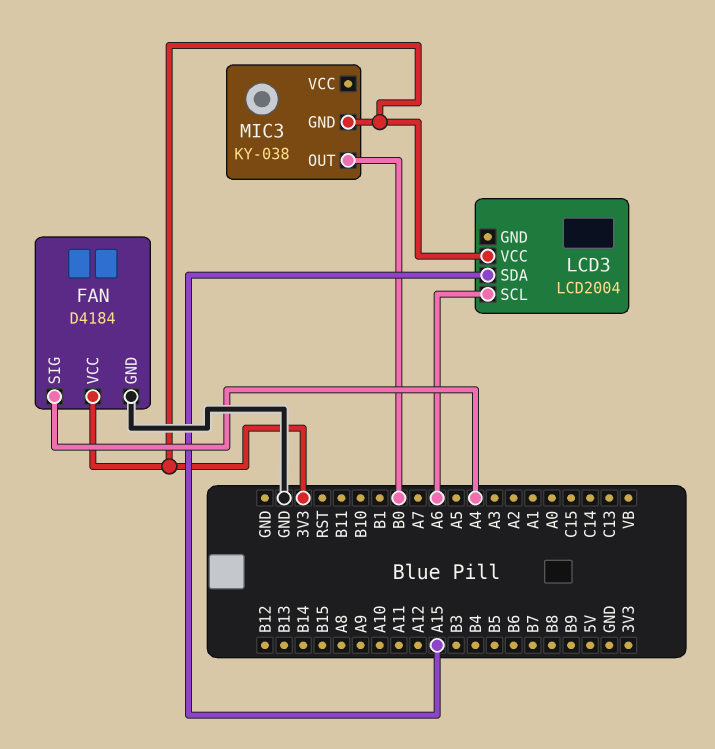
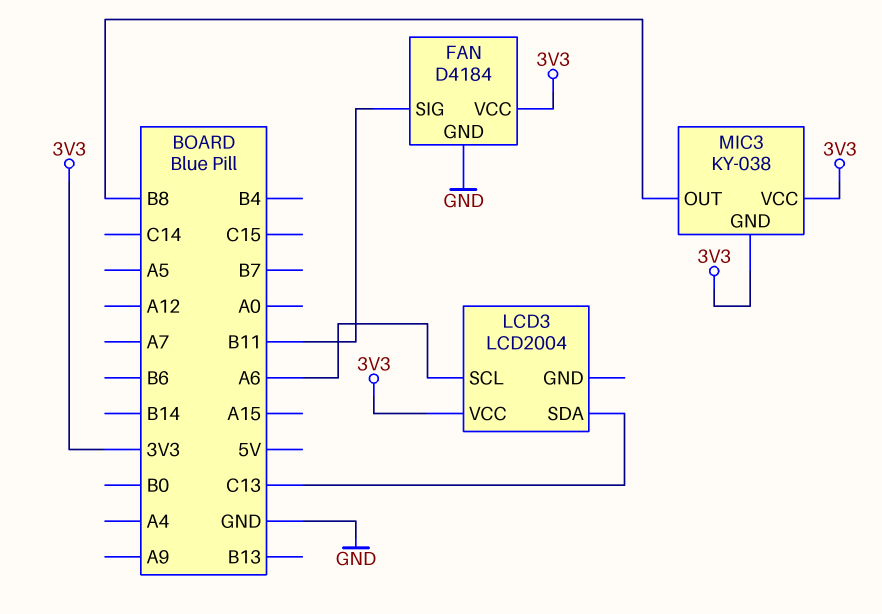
FAN pin SIG: A4 -> B11
LCD3 pin SDA: A15 -> C13
MIC3 pin OUT: B0 -> B8
MIC3 pin VCC: none -> 3V3

